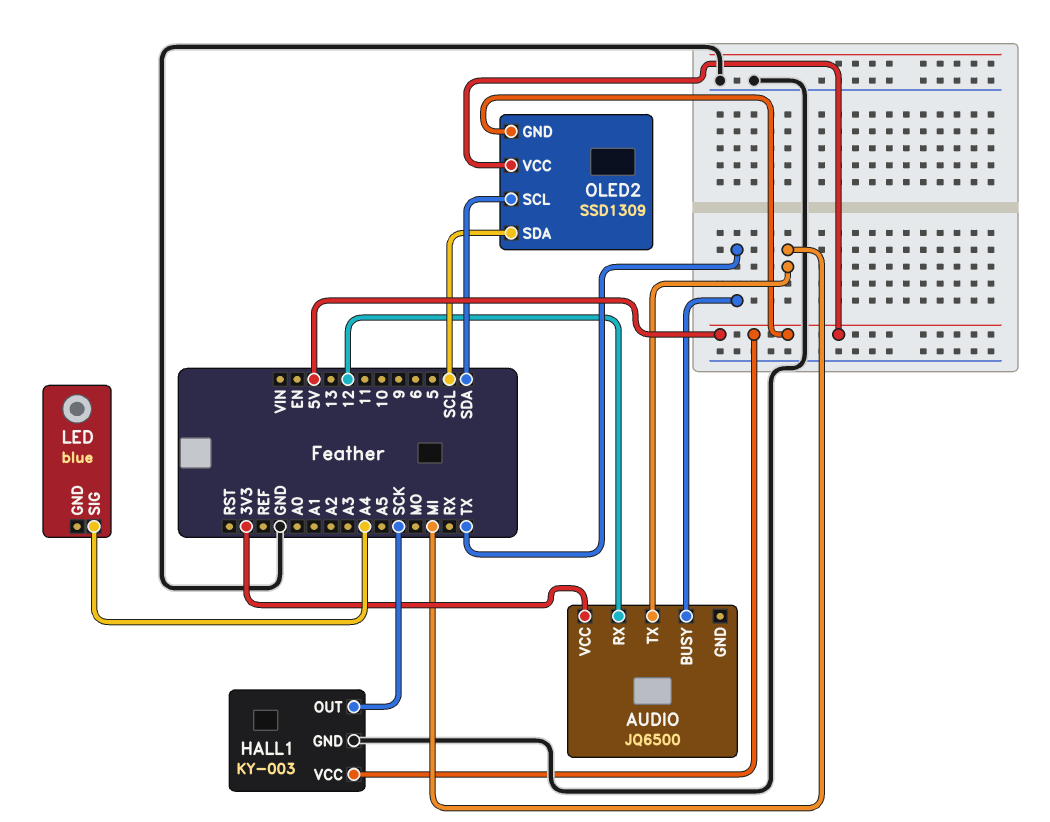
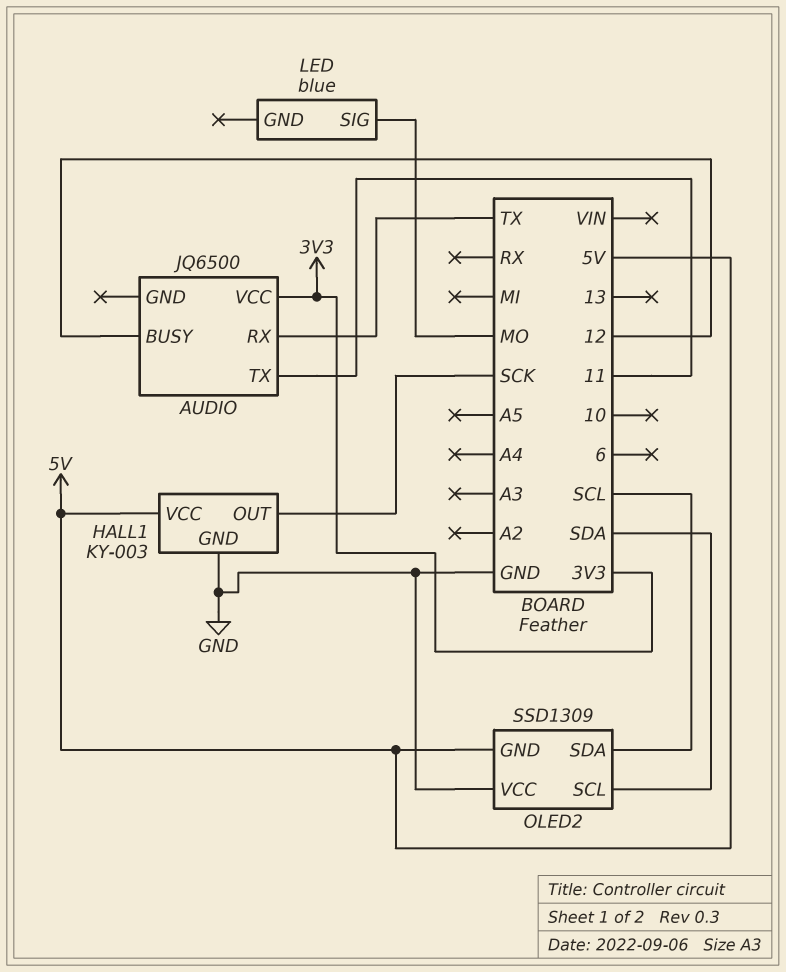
AUDIO pin BUSY: TX -> 12
AUDIO pin RX: 12 -> TX
AUDIO pin TX: MI -> 11
LED pin SIG: A4 -> MO
OLED2 pin VCC: 5V -> GND

